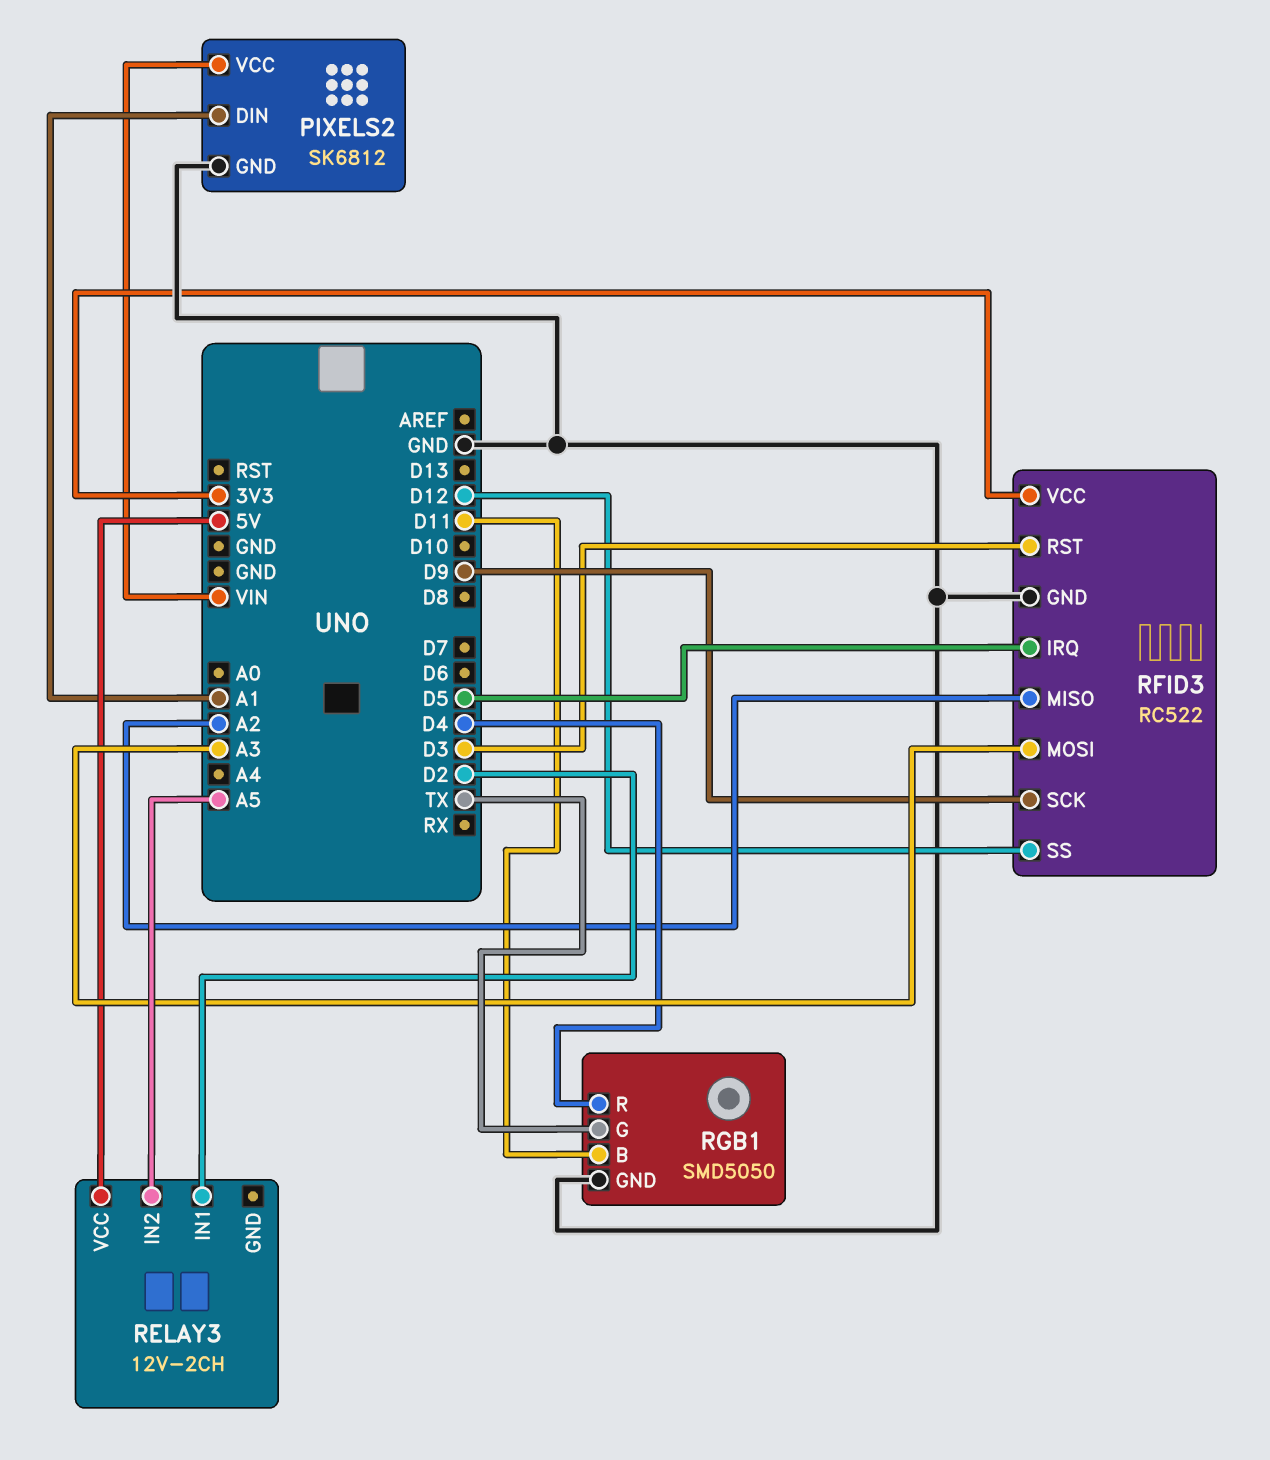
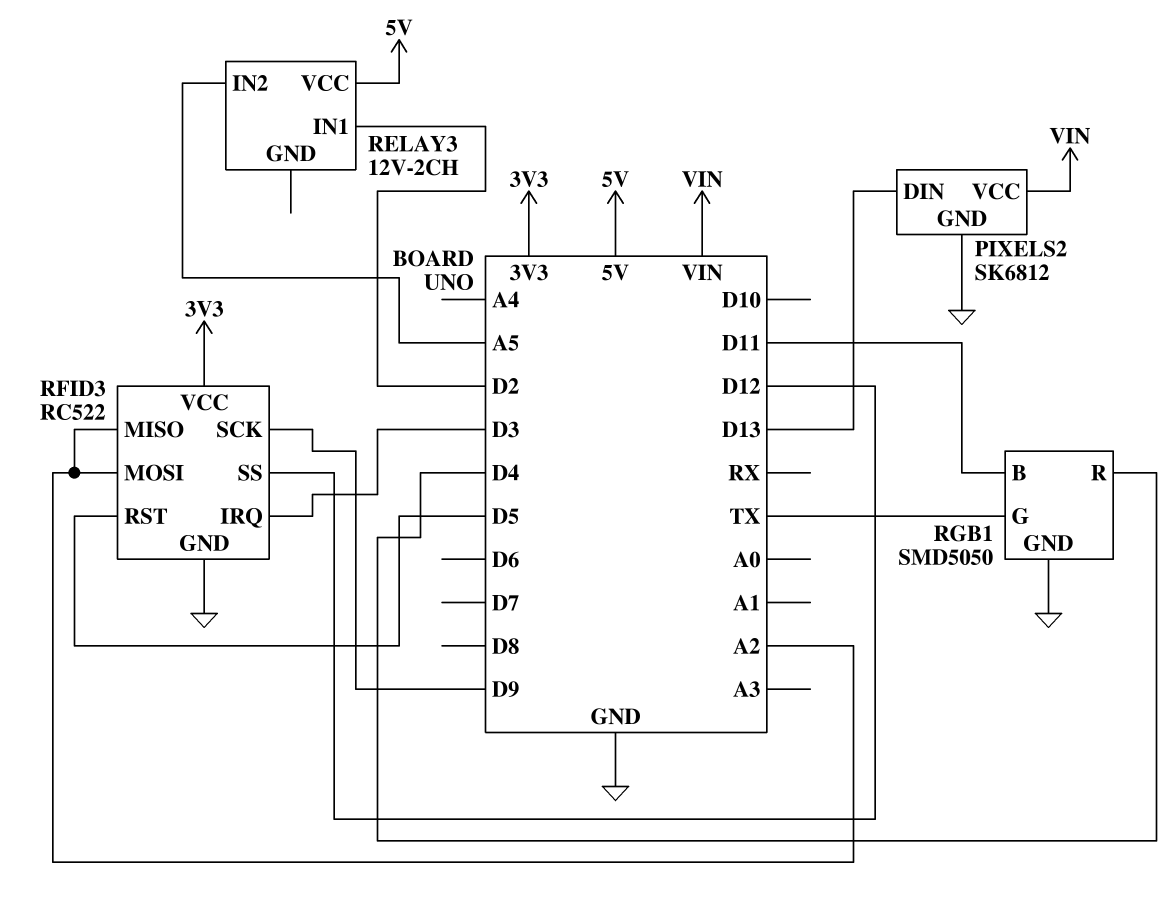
PIXELS2 pin DIN: A1 -> D13
RFID3 pin IRQ: D5 -> D3
RFID3 pin MOSI: A3 -> A2
RFID3 pin RST: D3 -> D5

